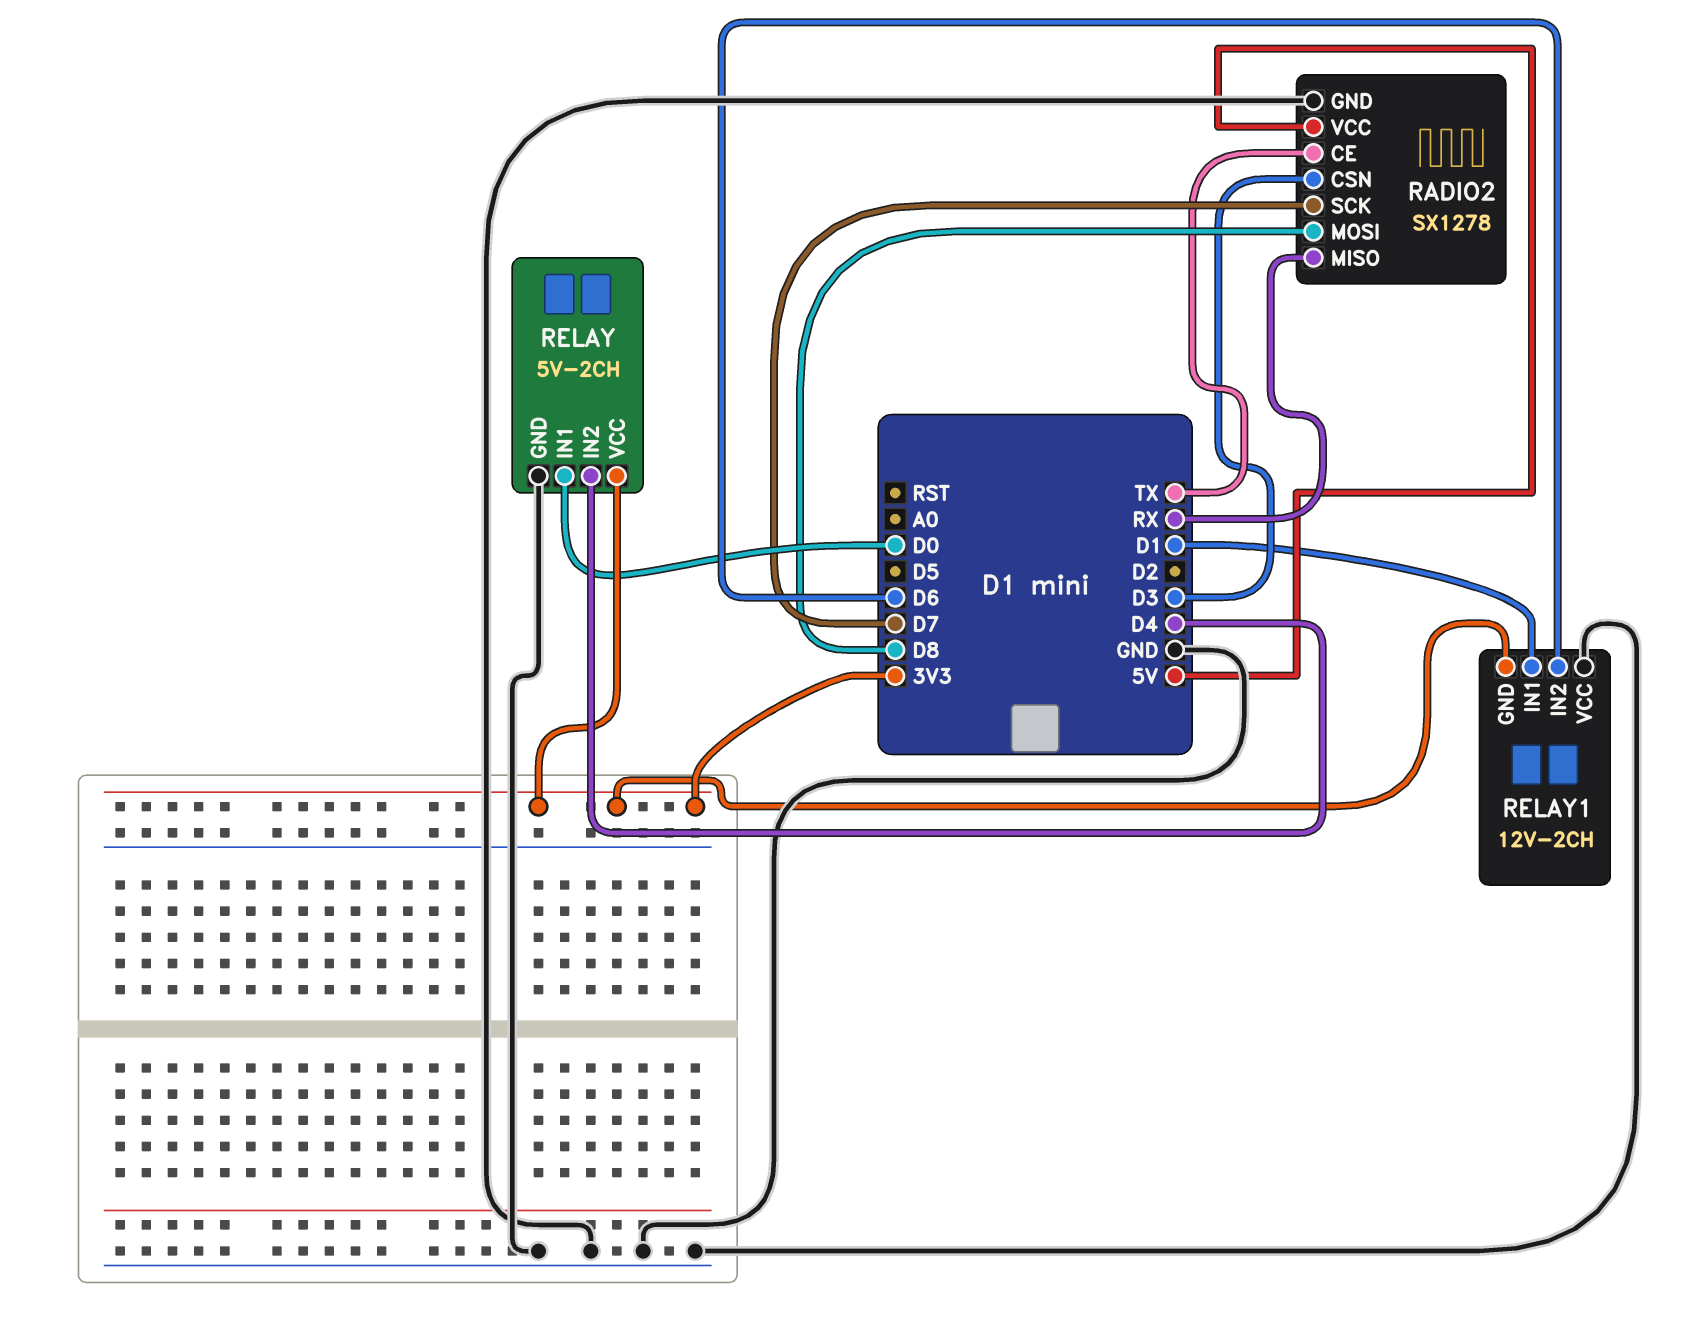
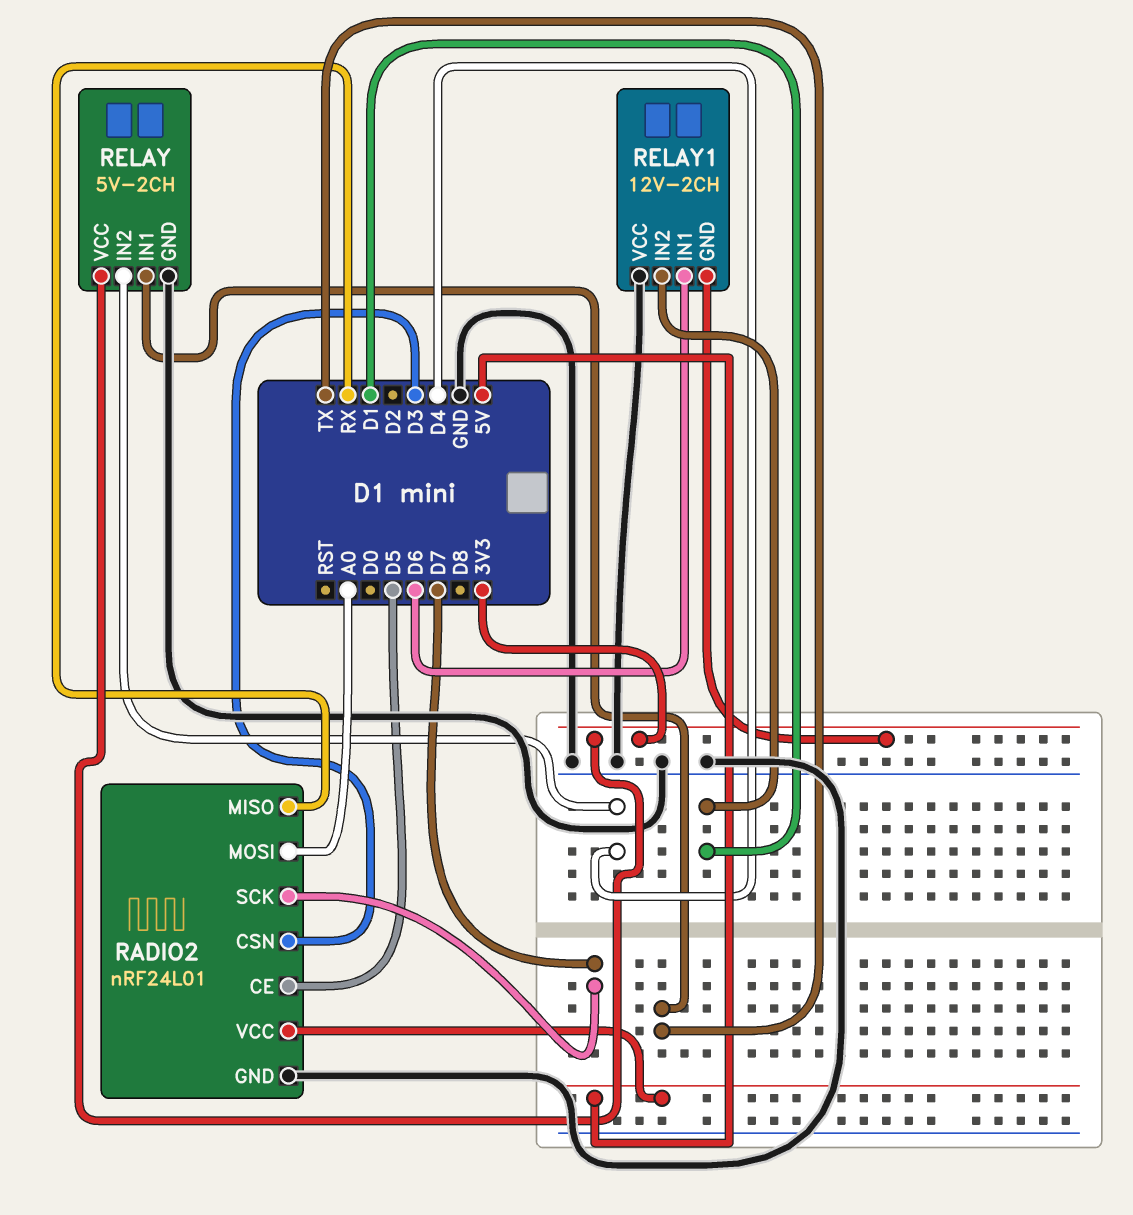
RADIO2: SX1278 -> nRF24L01
RADIO2 pin CE: TX -> D5
RADIO2 pin MOSI: D8 -> A0
RELAY pin IN1: D0 -> TX
RELAY1 pin IN1: D1 -> D6
RELAY1 pin IN2: D6 -> D1

